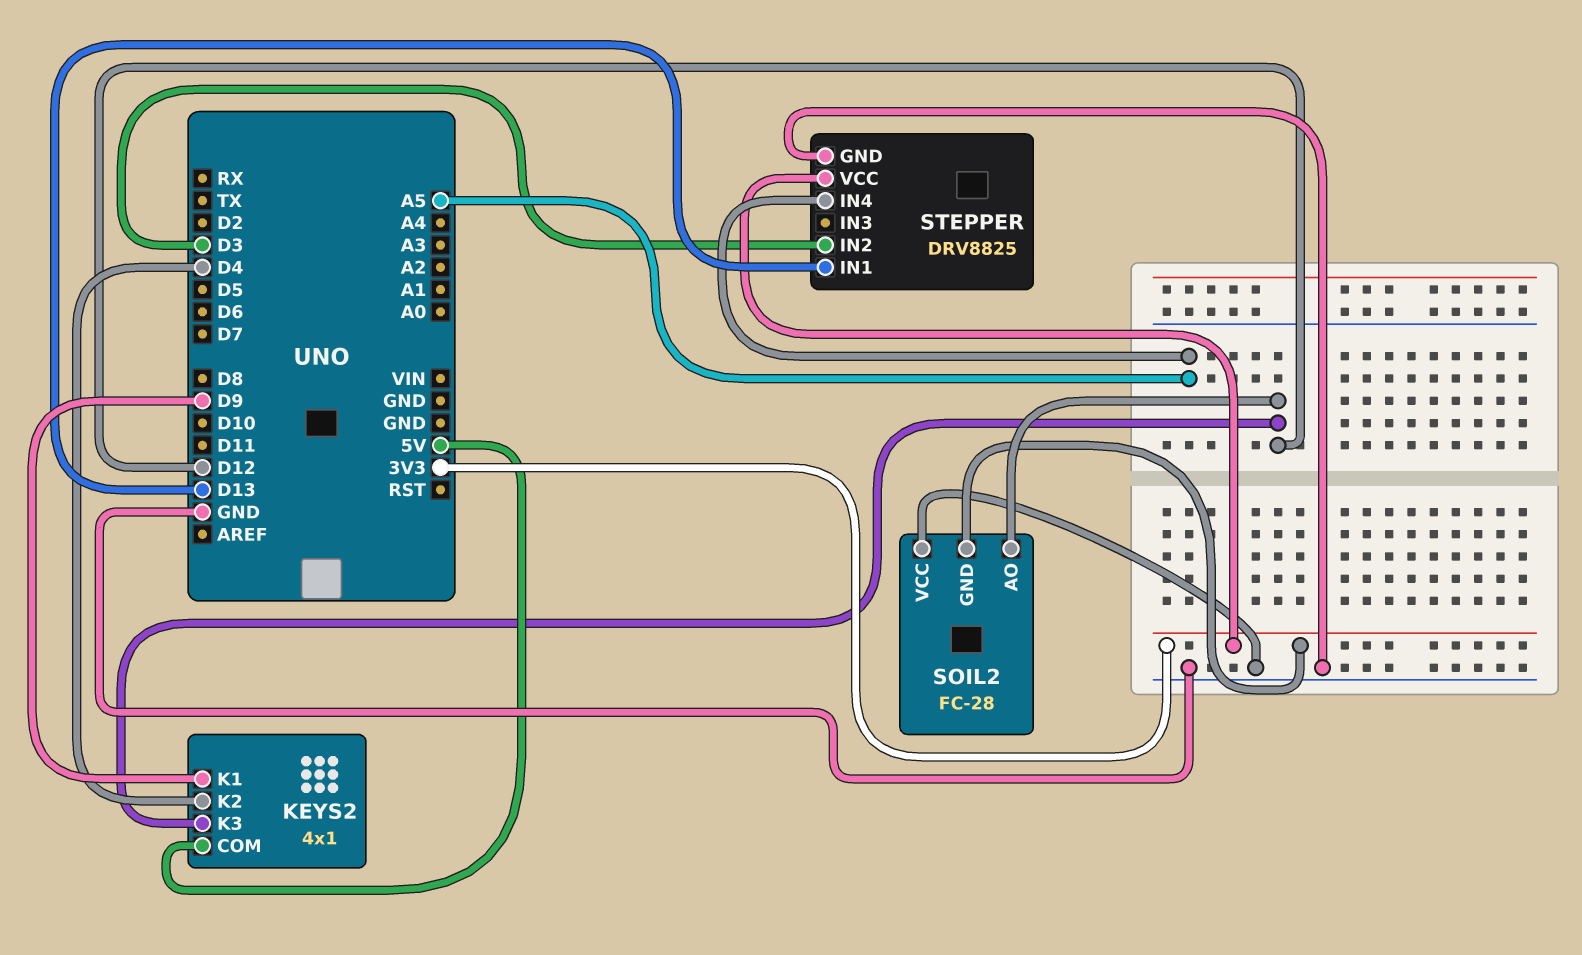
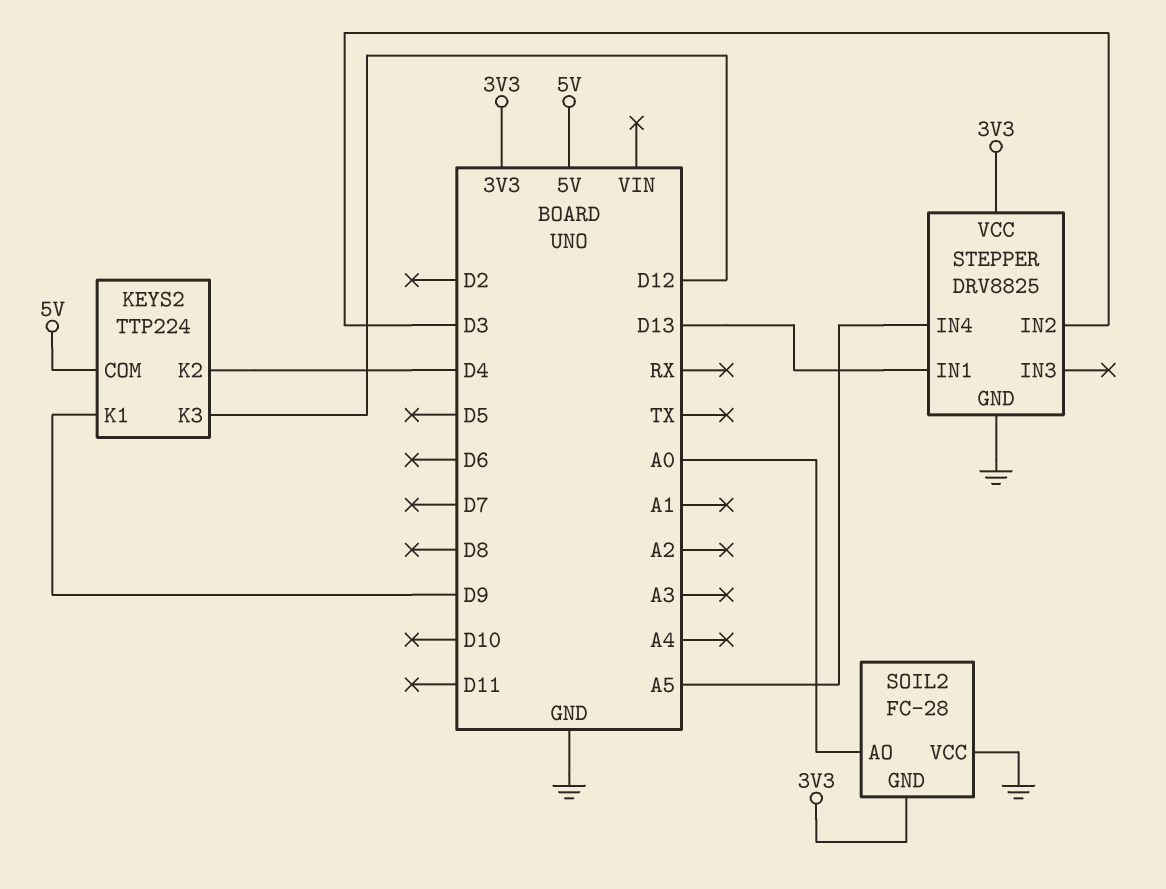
KEYS2: 4x1 -> TTP224
SOIL2 pin AO: D12 -> A0

